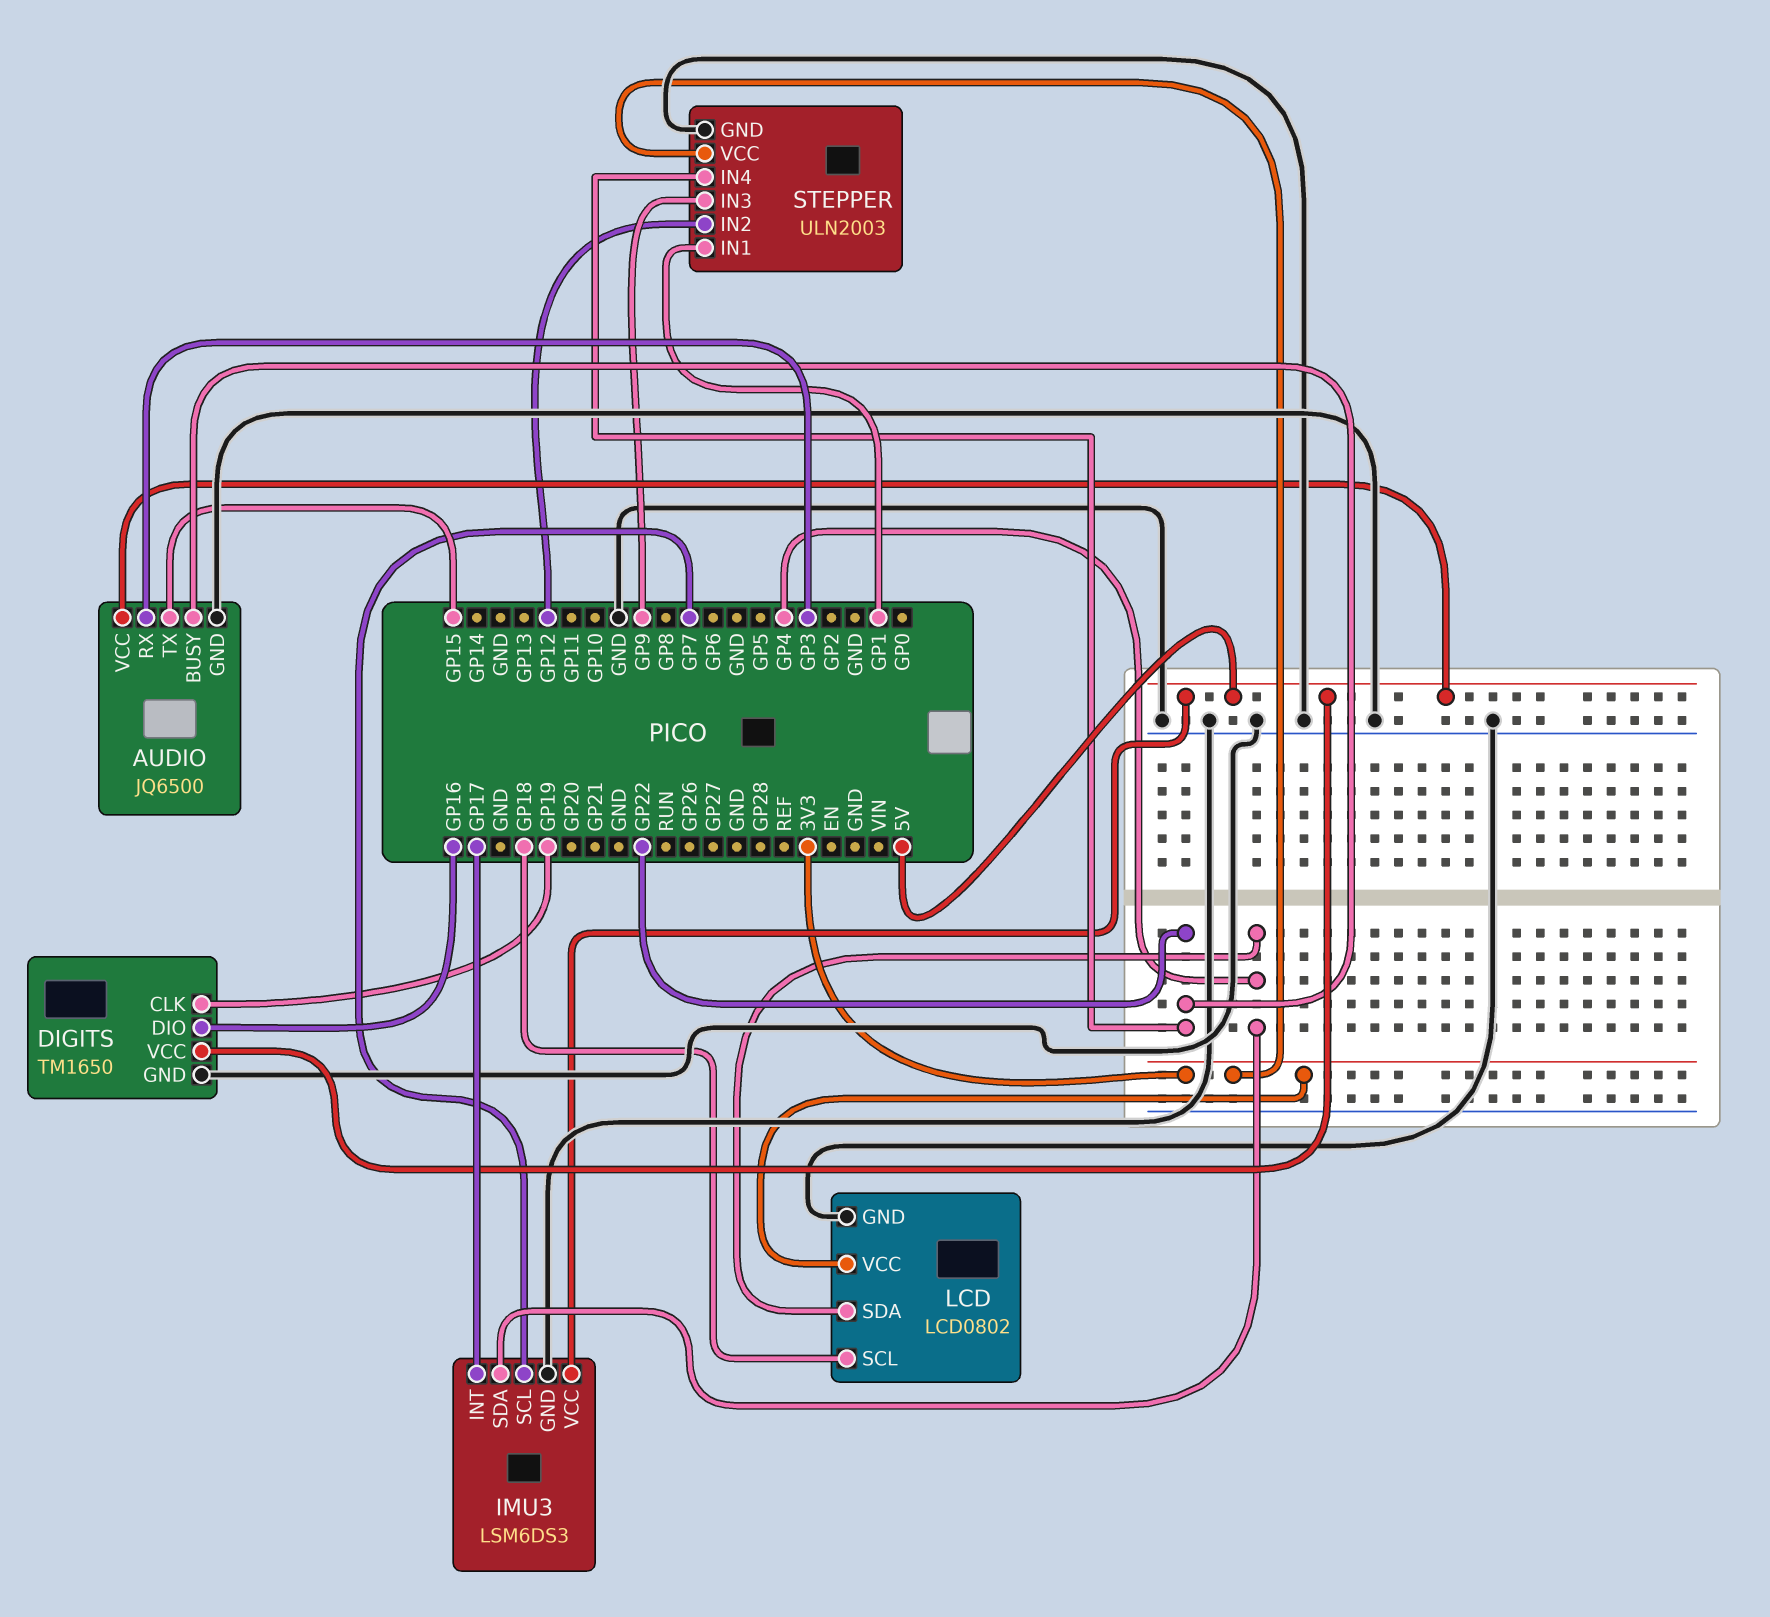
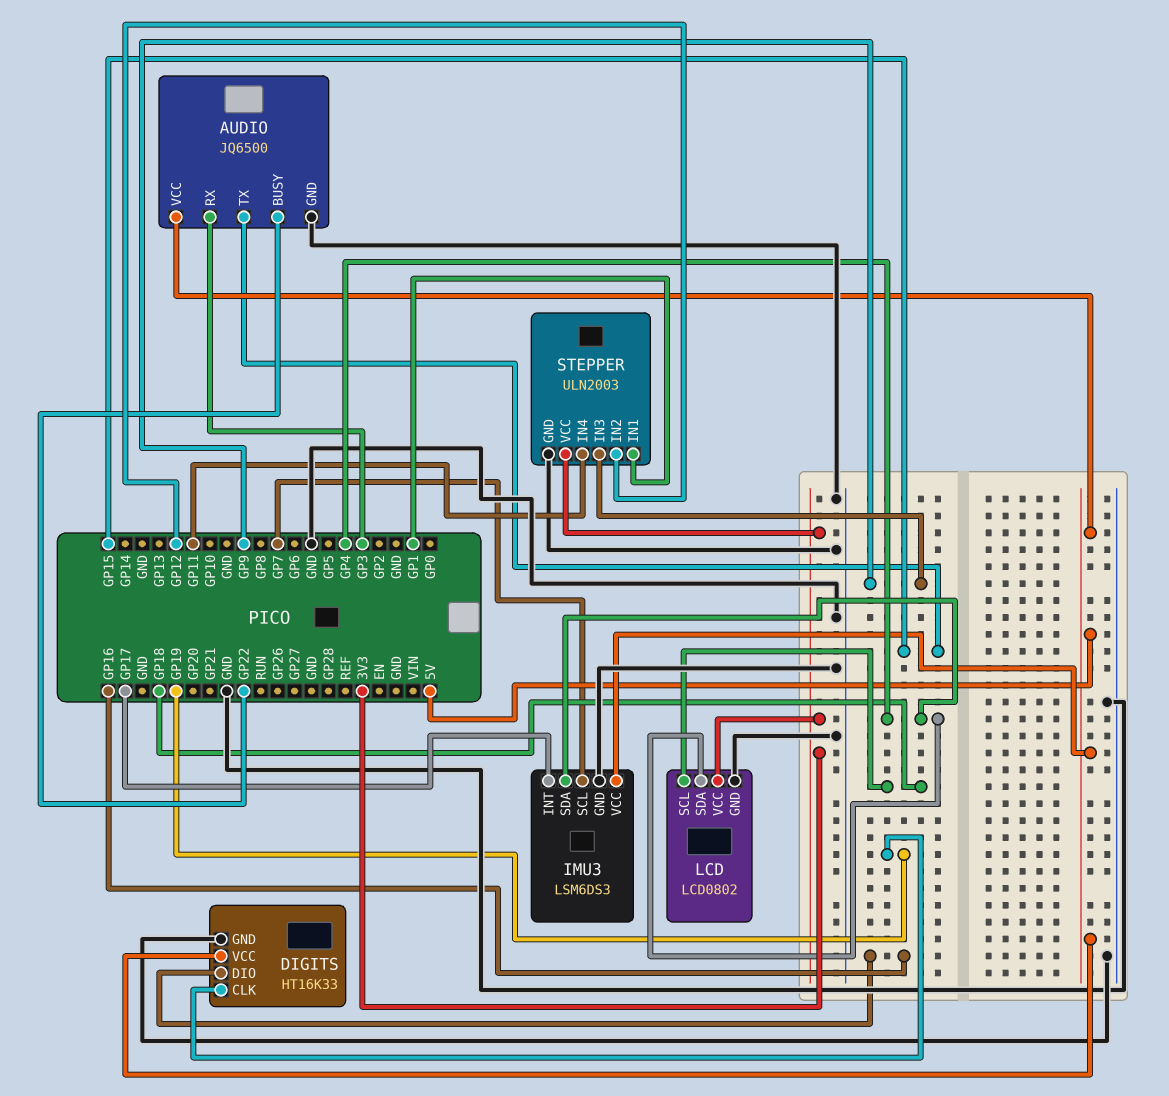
DIGITS: TM1650 -> HT16K33
STEPPER pin IN4: GP22 -> GP11

